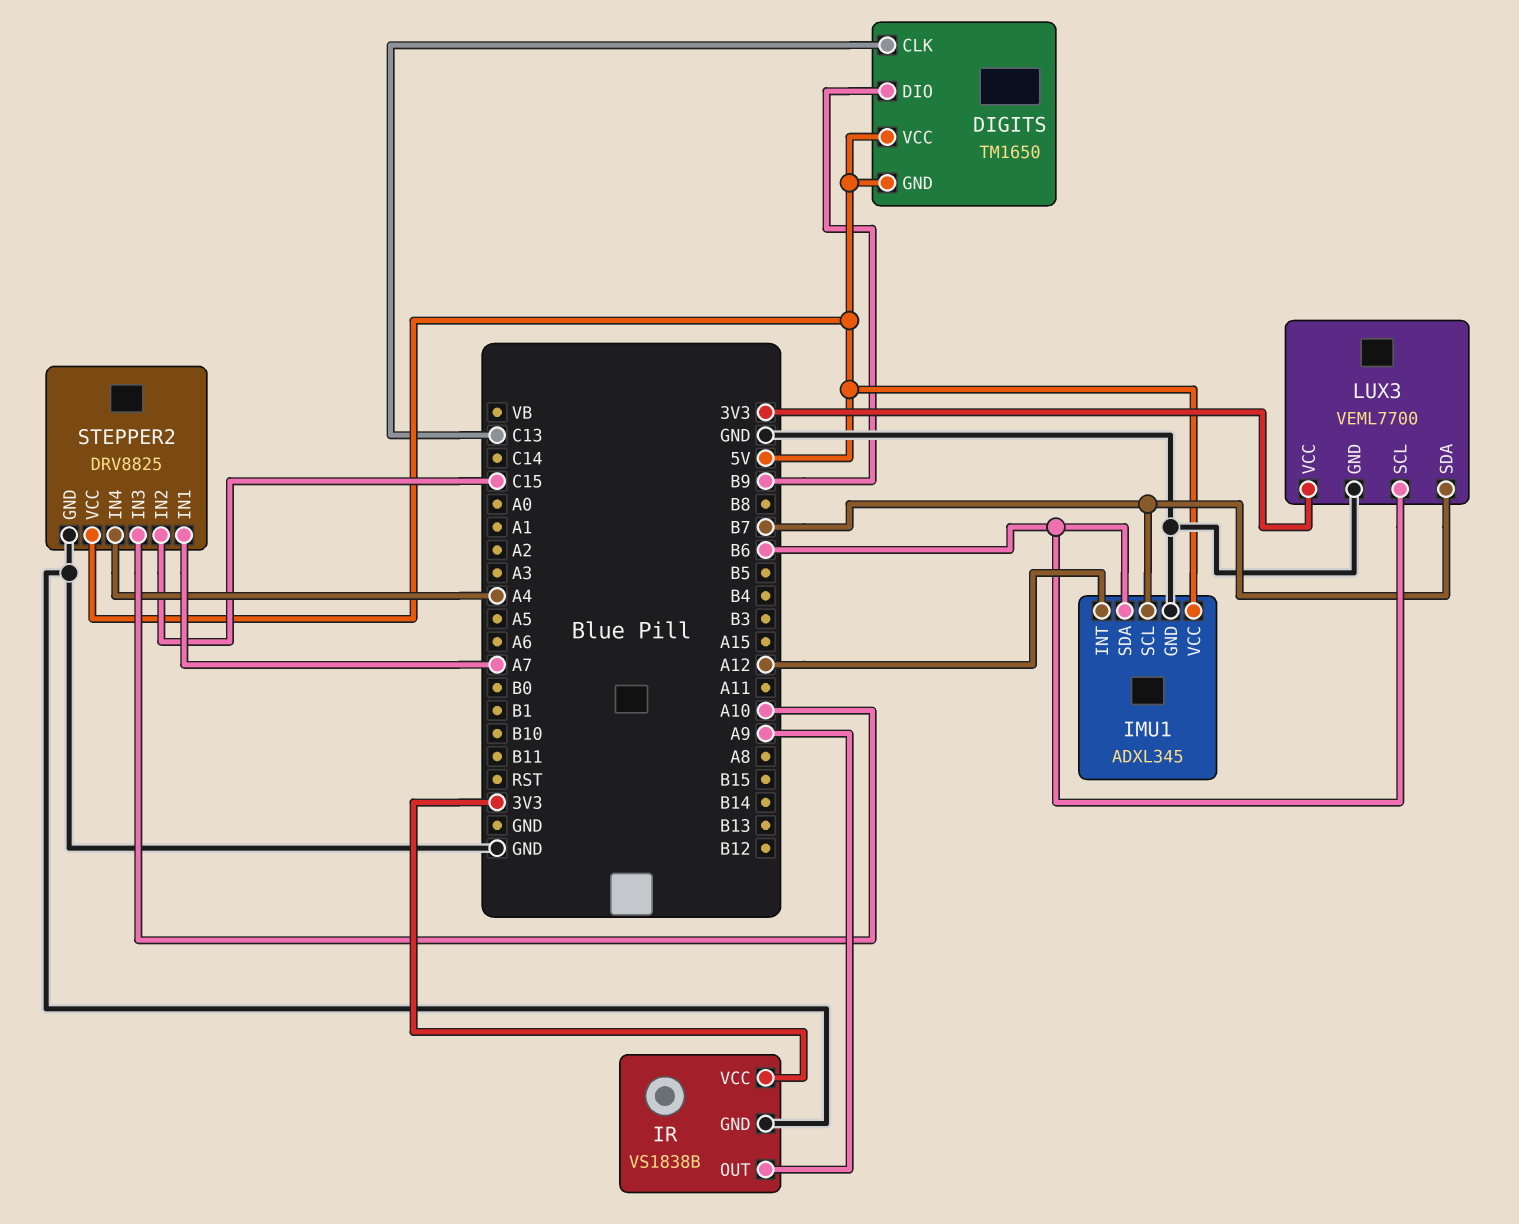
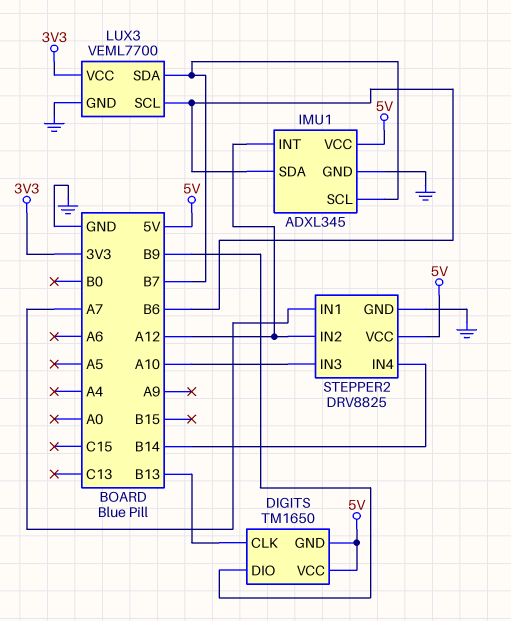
DIGITS pin CLK: C13 -> B13
IR: VS1838B -> none
IR pin GND: GND -> none
IR pin OUT: A9 -> none
IR pin VCC: 3V3 -> none
STEPPER2 pin IN2: C15 -> A12
STEPPER2 pin IN4: A4 -> B14

